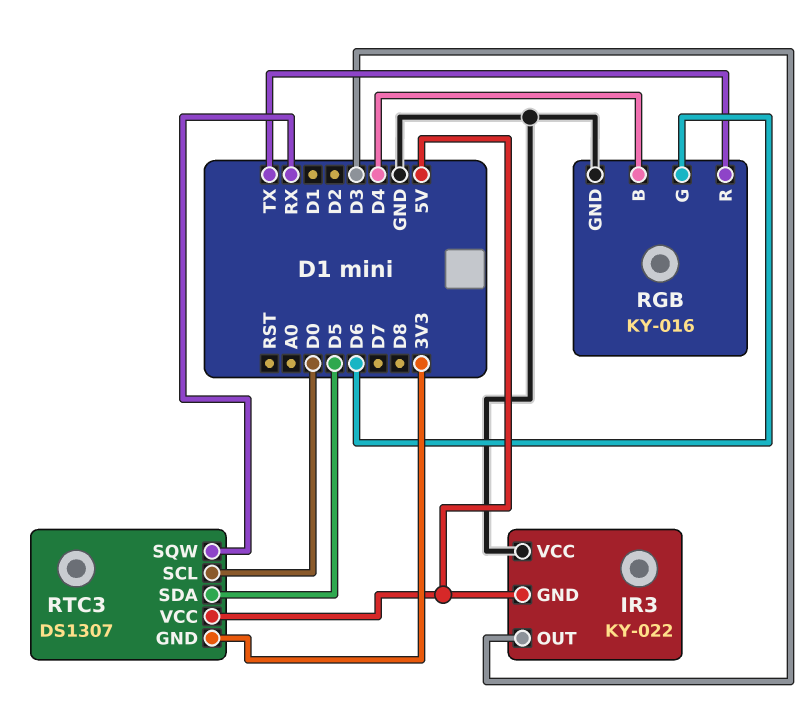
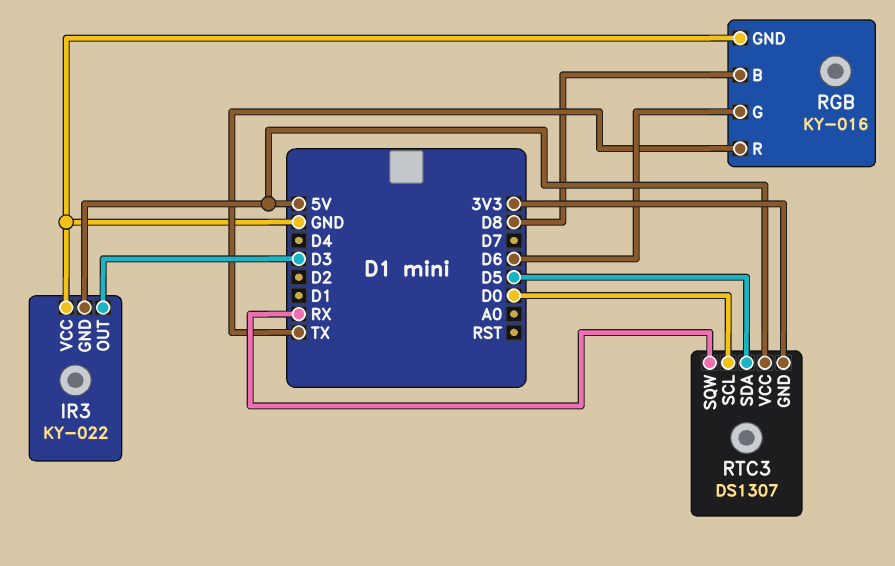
RGB pin B: D4 -> D8

